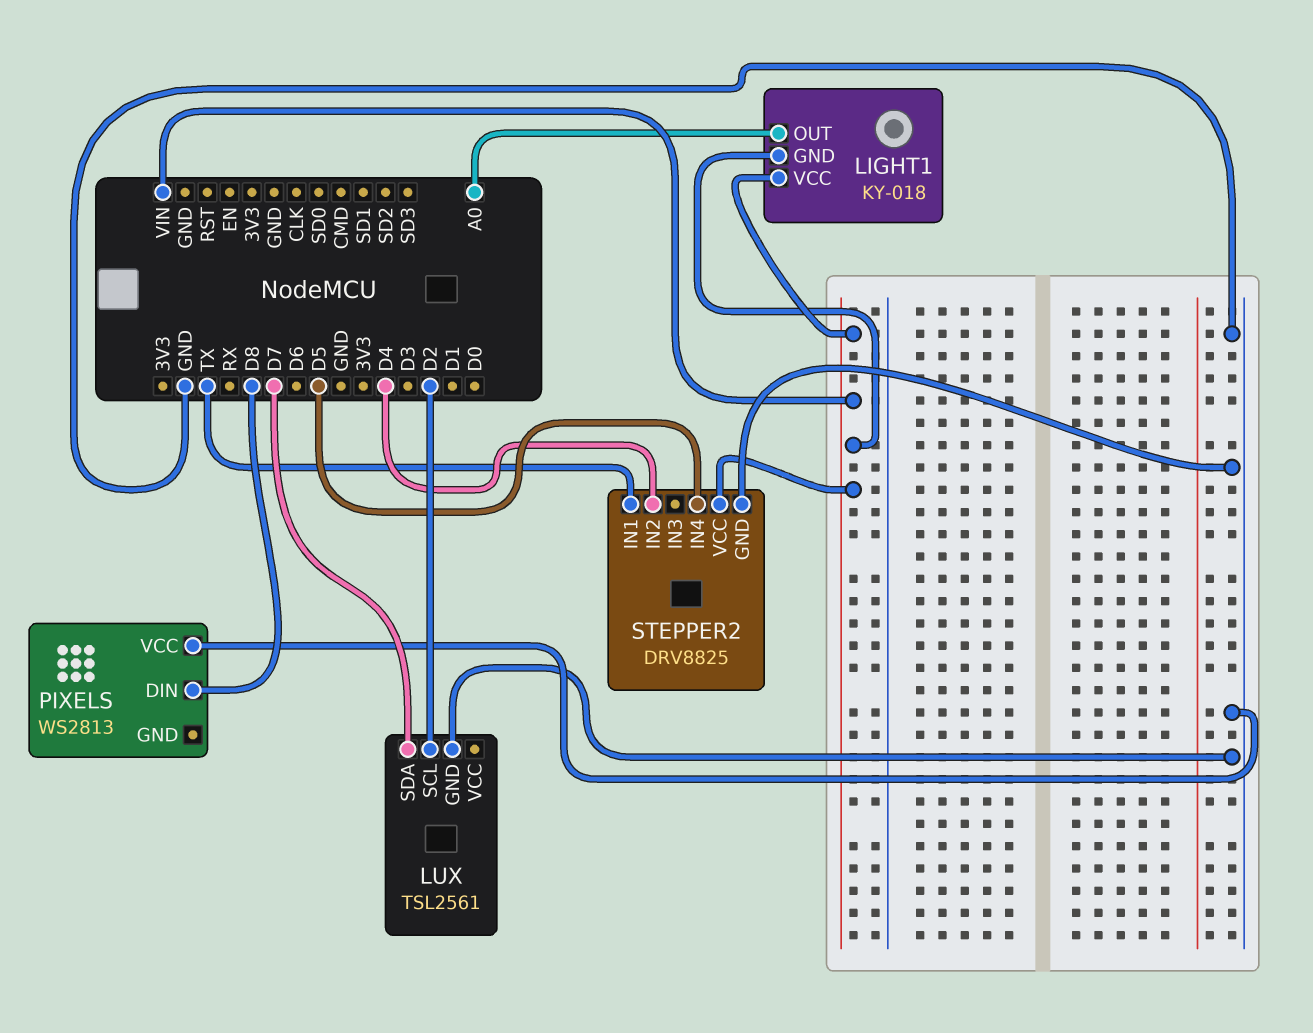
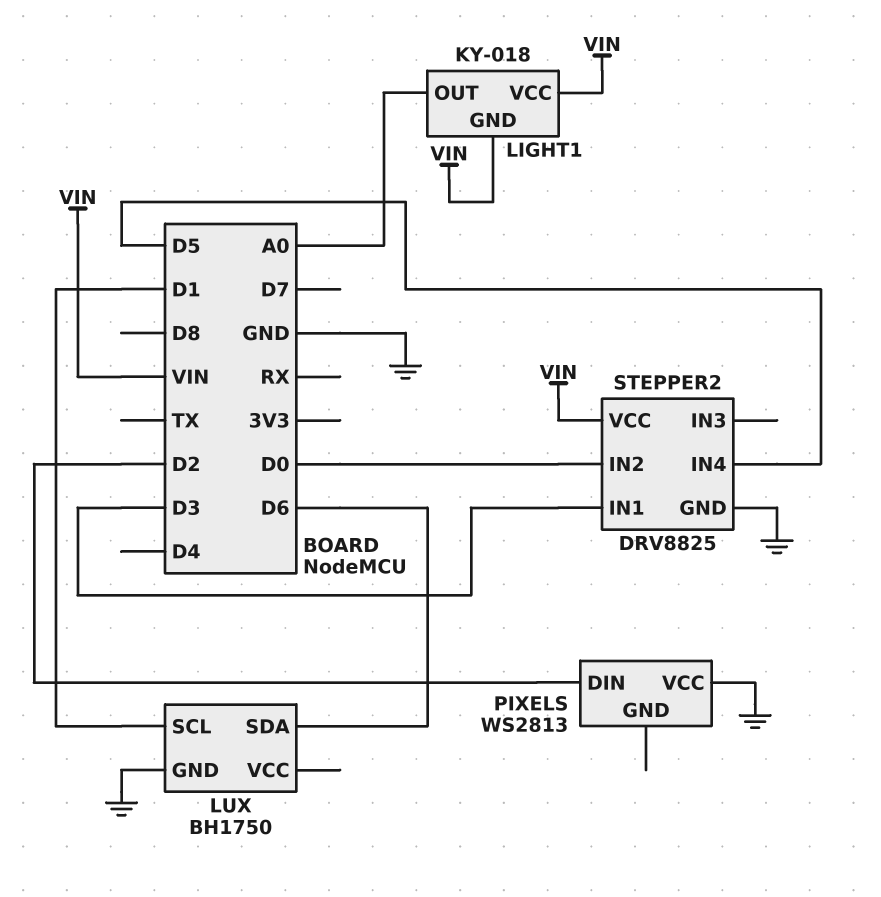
LUX: TSL2561 -> BH1750
LUX pin SCL: D2 -> D1
LUX pin SDA: D7 -> D6
PIXELS pin DIN: D8 -> D2
STEPPER2 pin IN1: TX -> D3
STEPPER2 pin IN2: D4 -> D0

